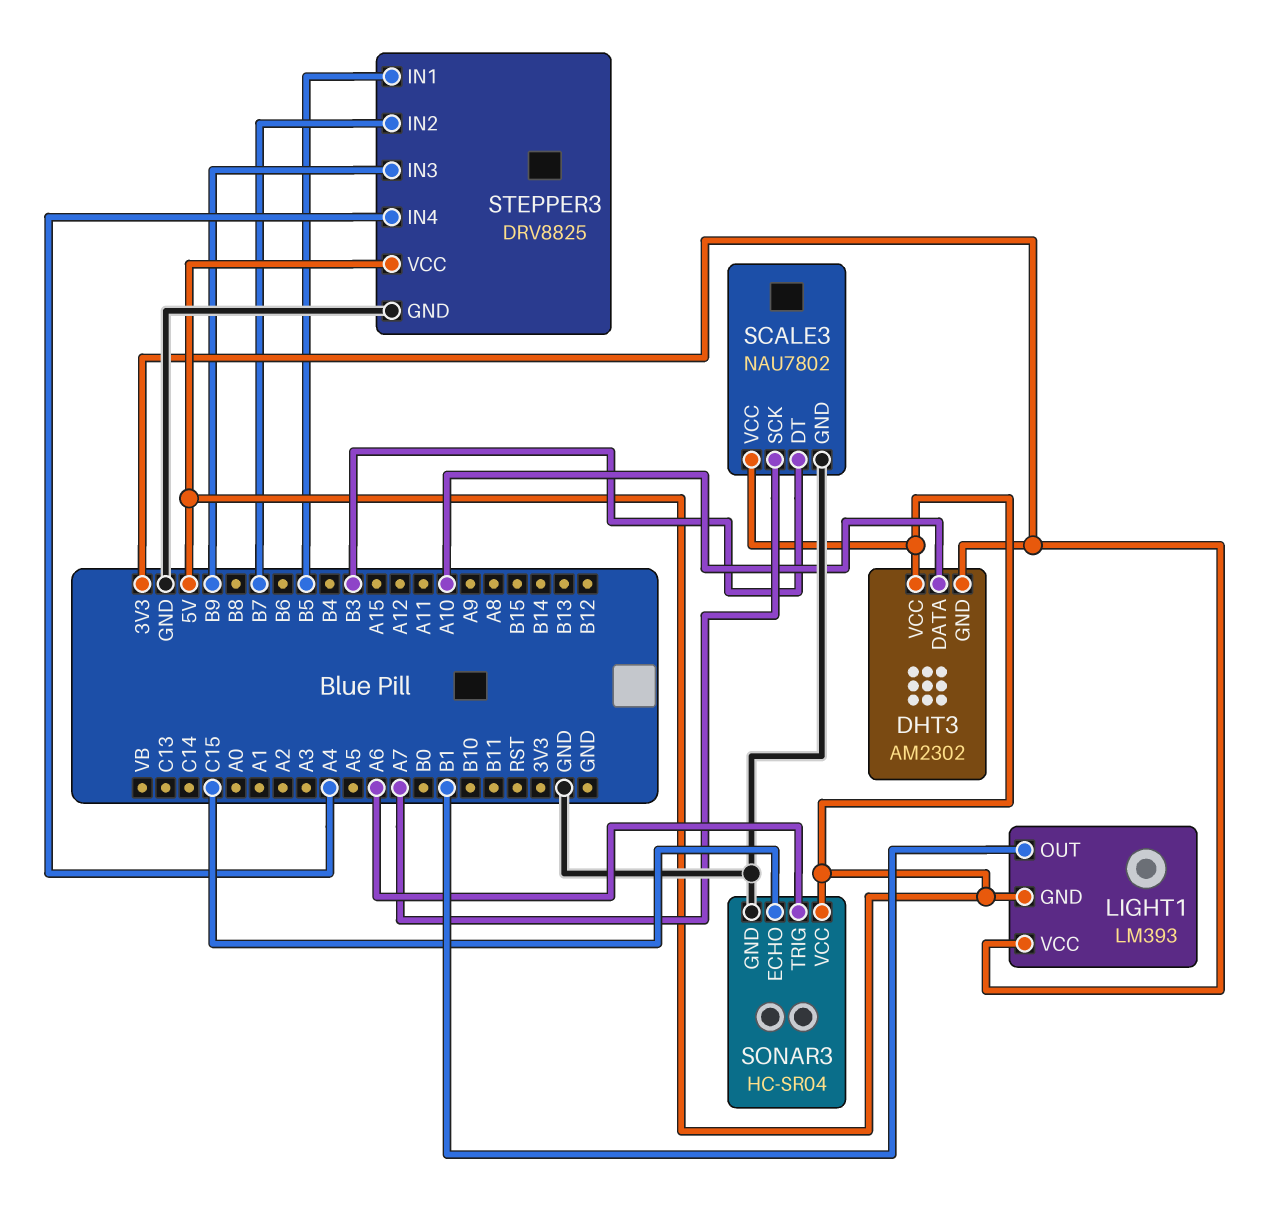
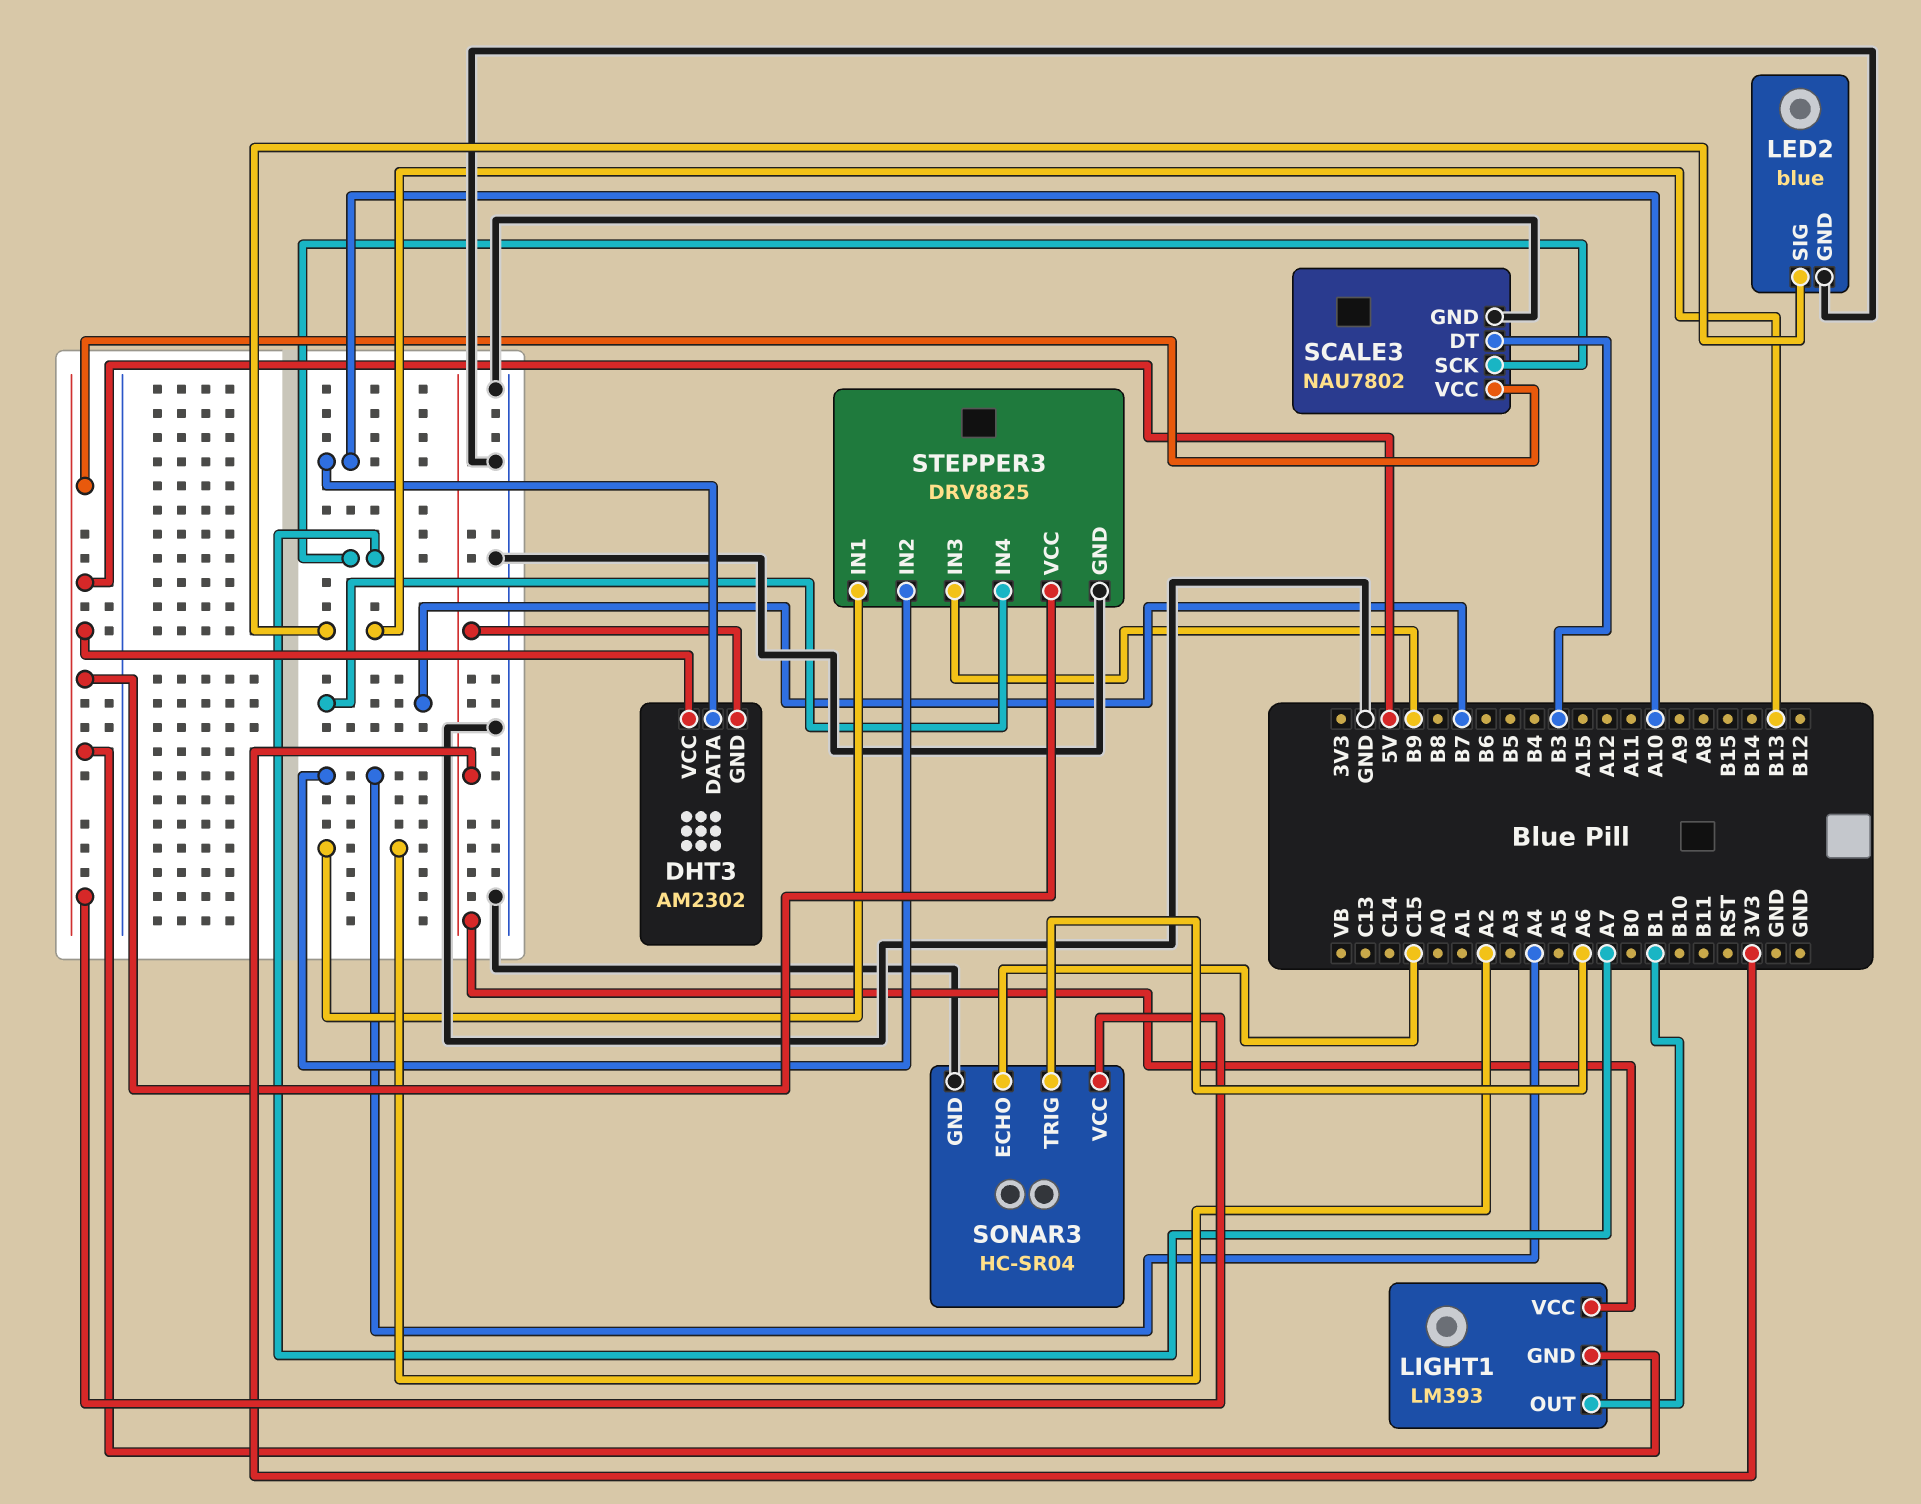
LED2: none -> blue
LED2 pin GND: none -> GND
LED2 pin SIG: none -> B13
STEPPER3 pin IN1: B5 -> A2
STEPPER3 pin IN2: B7 -> A4
STEPPER3 pin IN4: A4 -> B7

